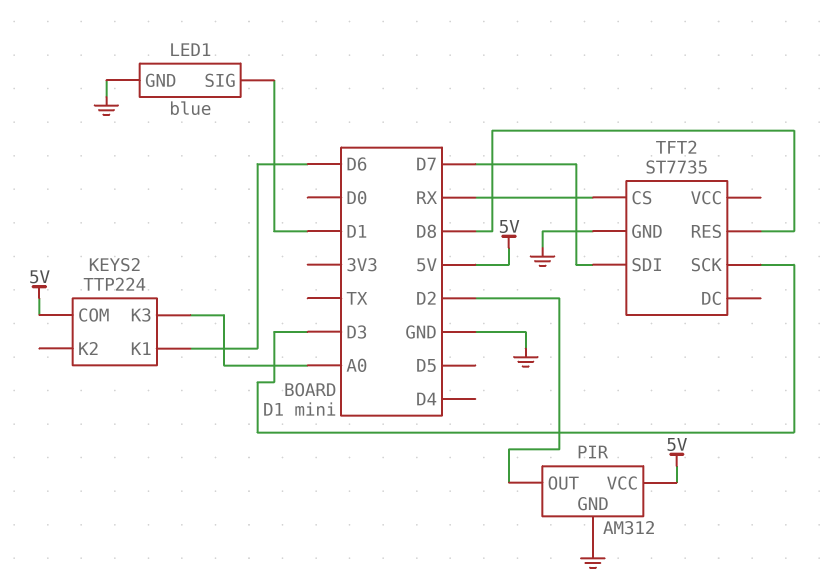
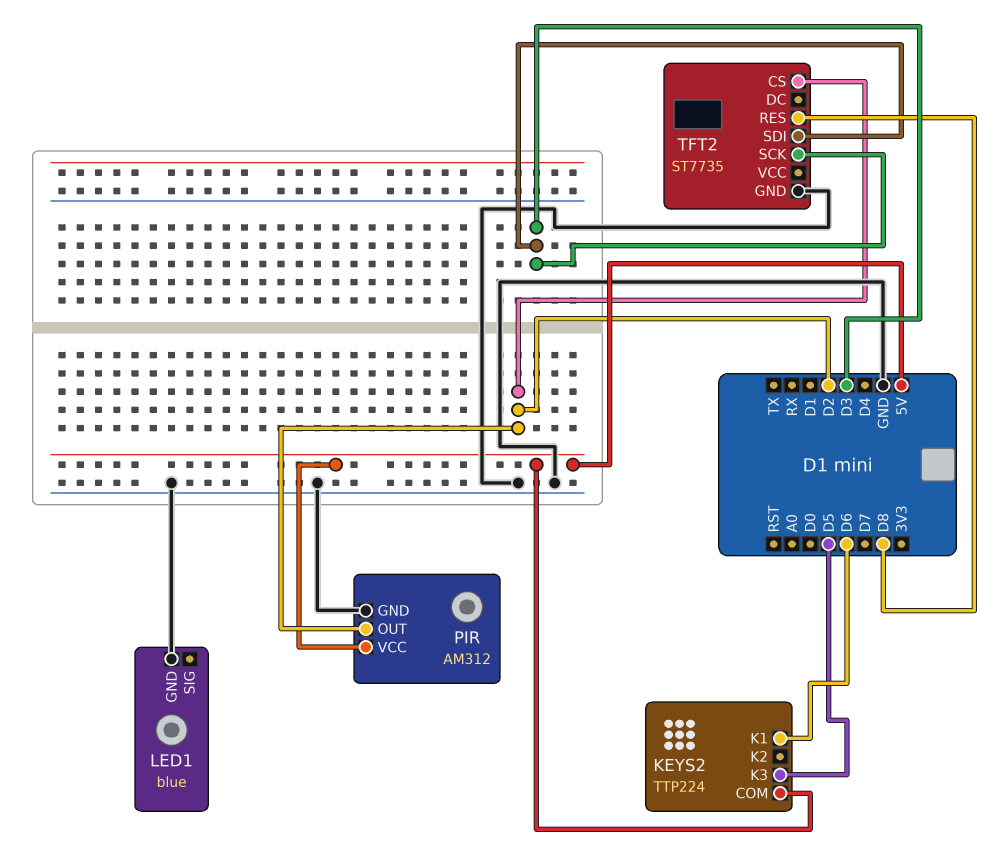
KEYS2 pin K3: A0 -> D5
LED1 pin SIG: D1 -> none
TFT2 pin CS: RX -> D2
TFT2 pin SDI: D7 -> D3

